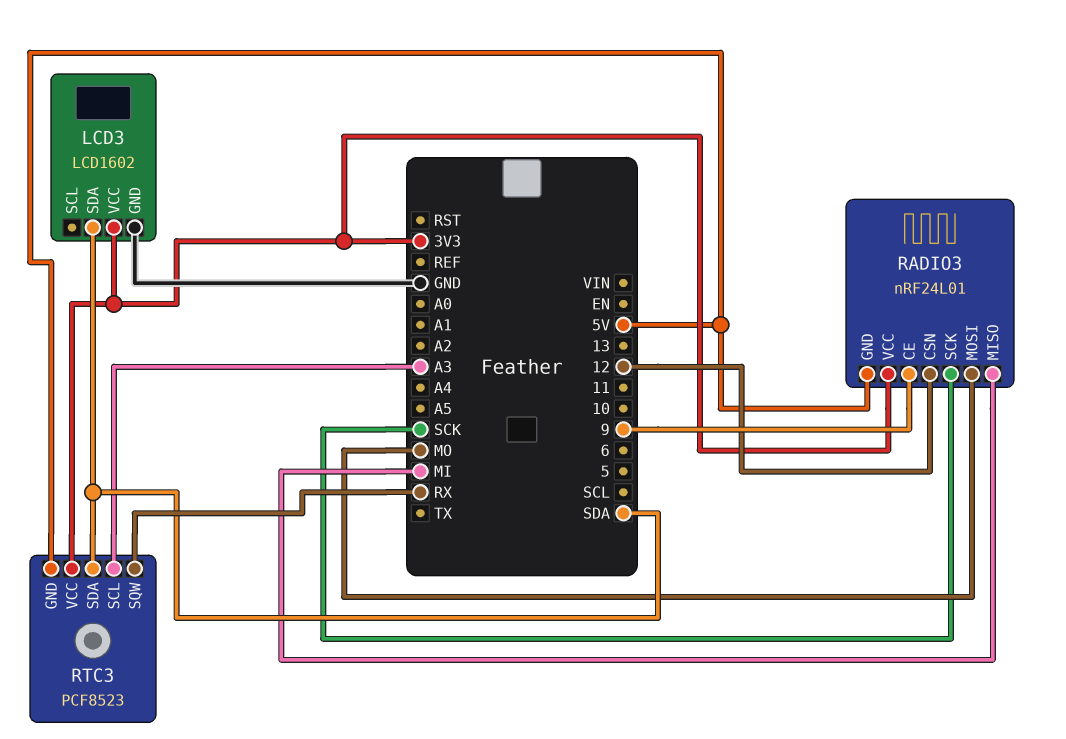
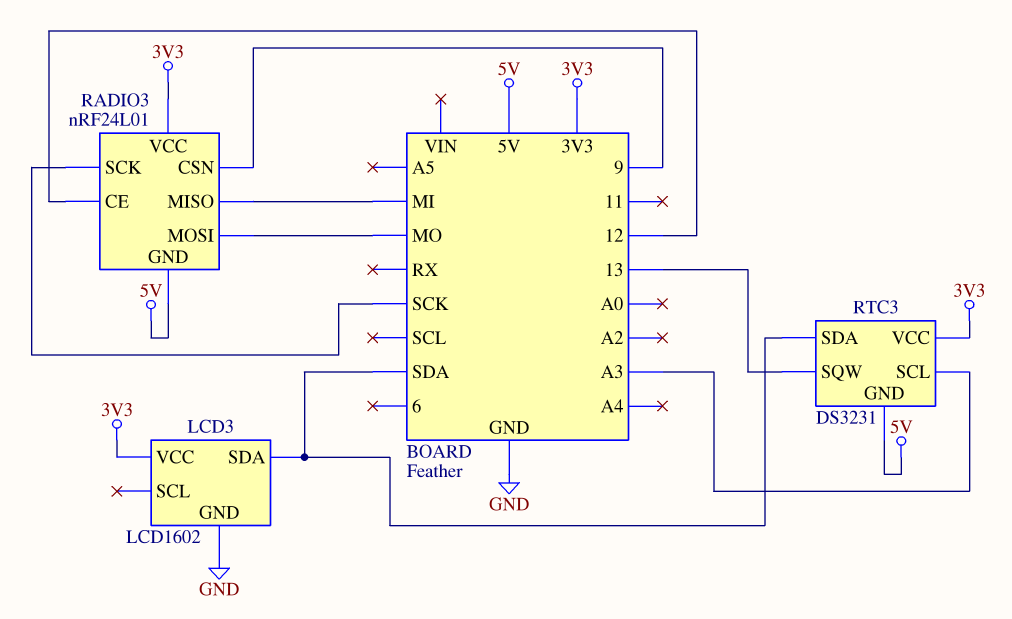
RADIO3 pin CE: 9 -> 12
RADIO3 pin CSN: 12 -> 9
RTC3: PCF8523 -> DS3231
RTC3 pin SQW: RX -> 13

